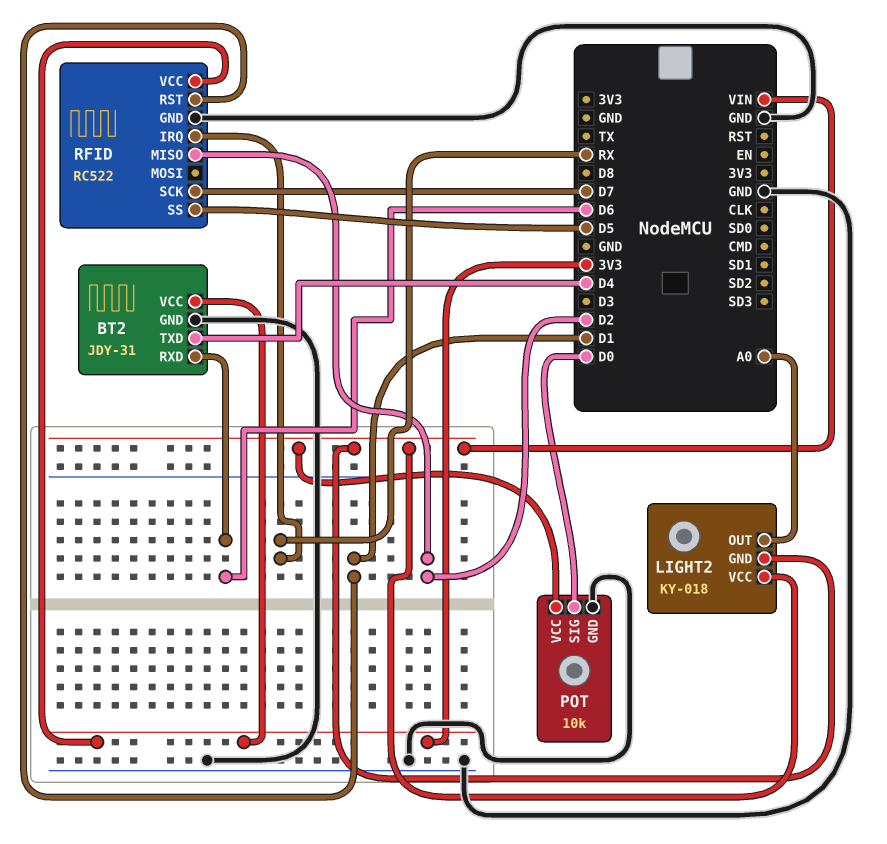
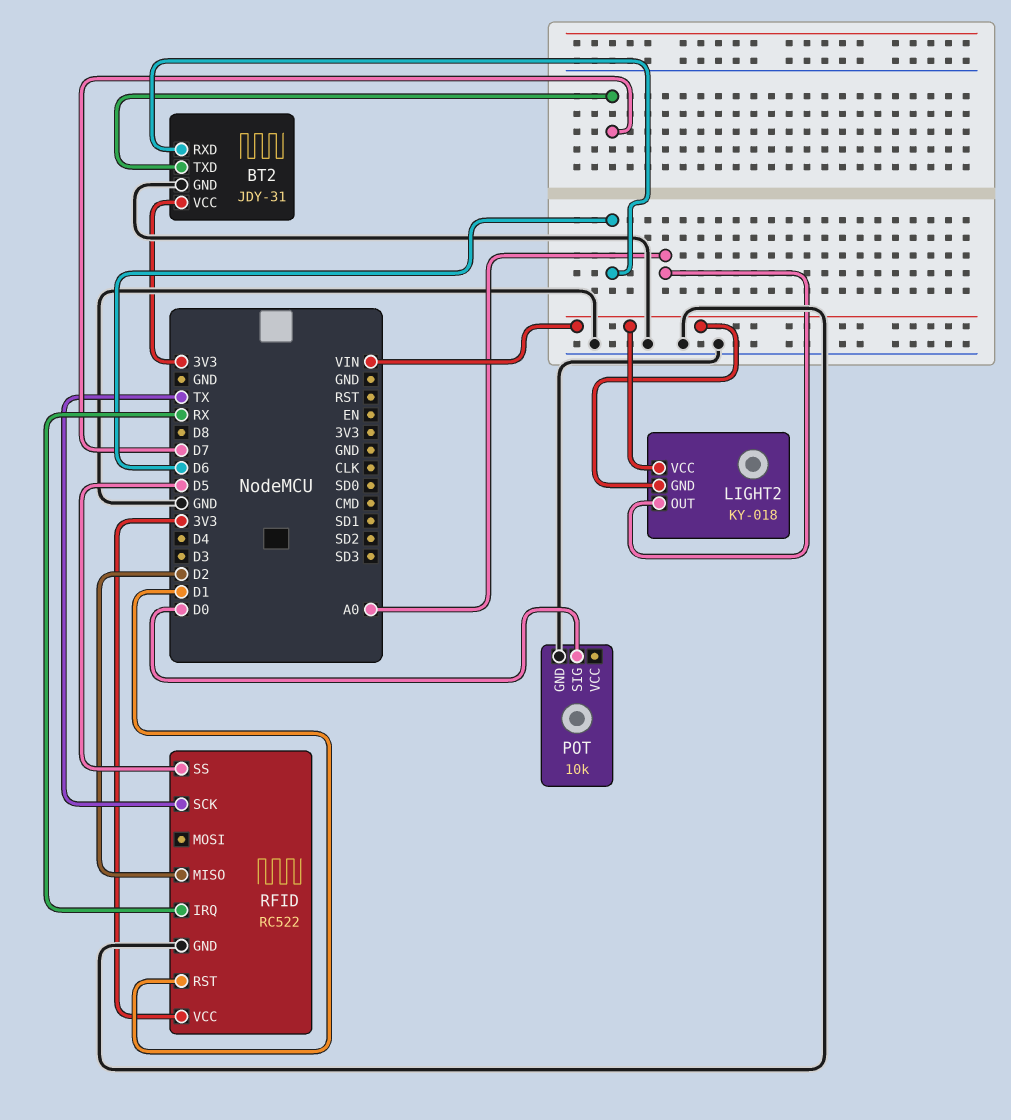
BT2 pin TXD: D4 -> D7
POT pin VCC: VIN -> none
RFID pin SCK: D7 -> TX

